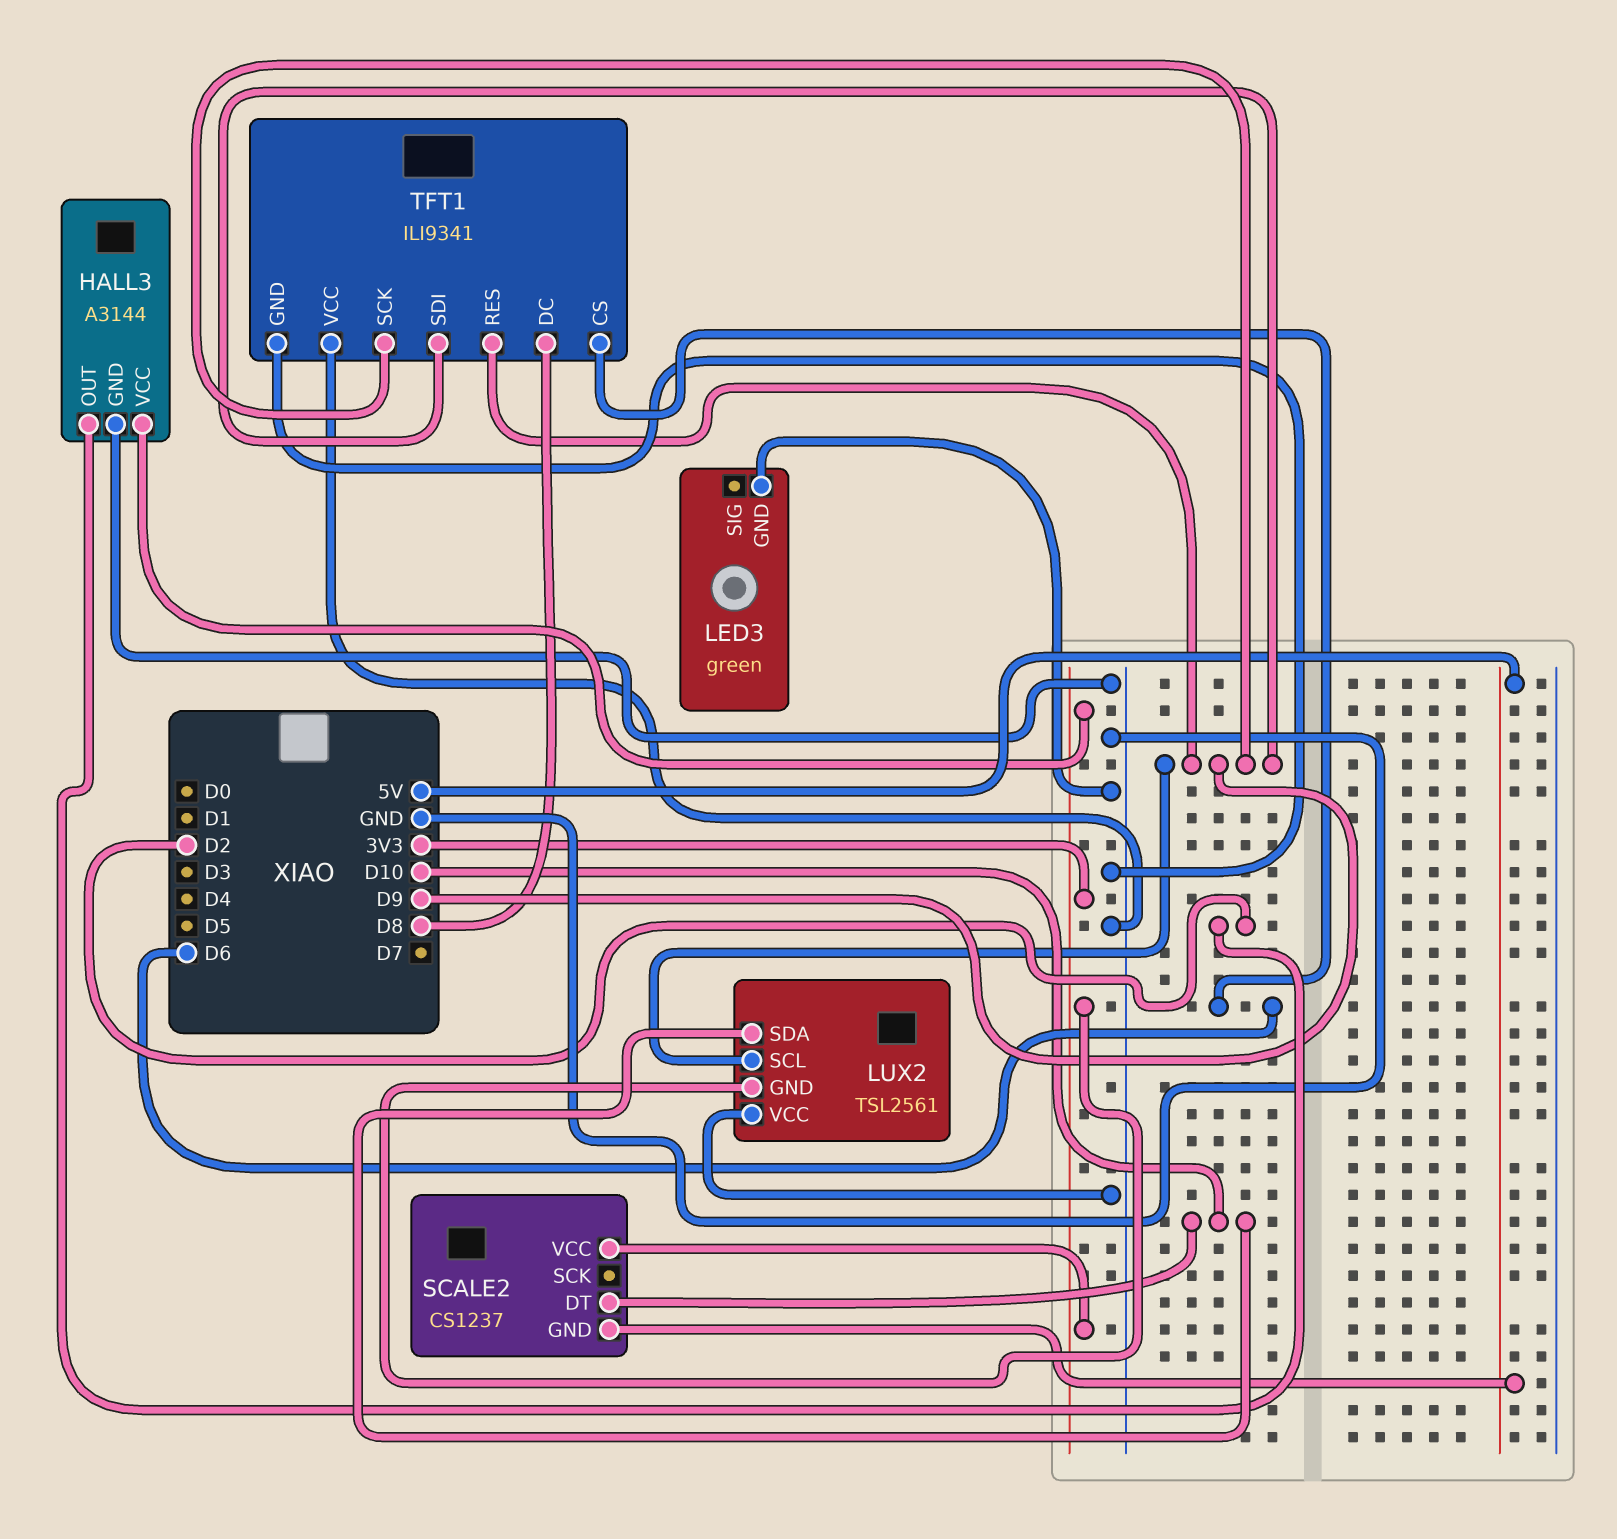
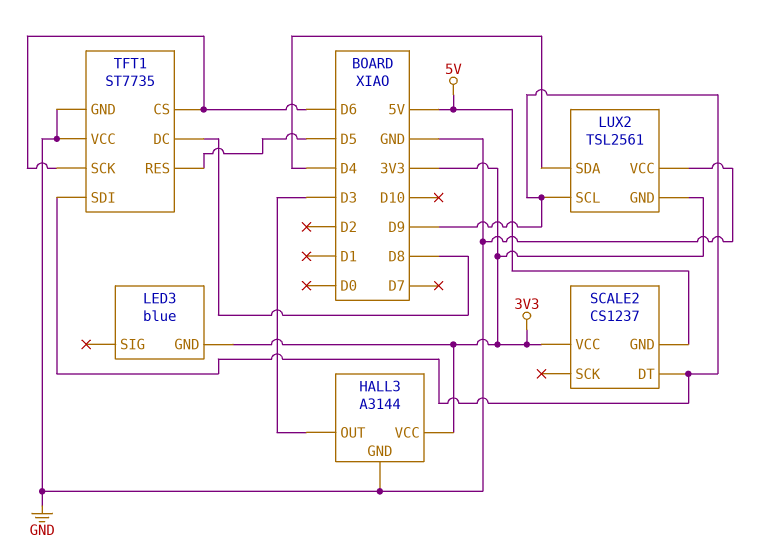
HALL3 pin OUT: D2 -> D3
LED3: green -> blue
LED3 pin GND: GND -> 3V3
LUX2 pin SDA: D10 -> D4
SCALE2 pin DT: D10 -> D9
TFT1: ILI9341 -> ST7735
TFT1 pin RES: D9 -> D5
TFT1 pin SCK: D9 -> D6

